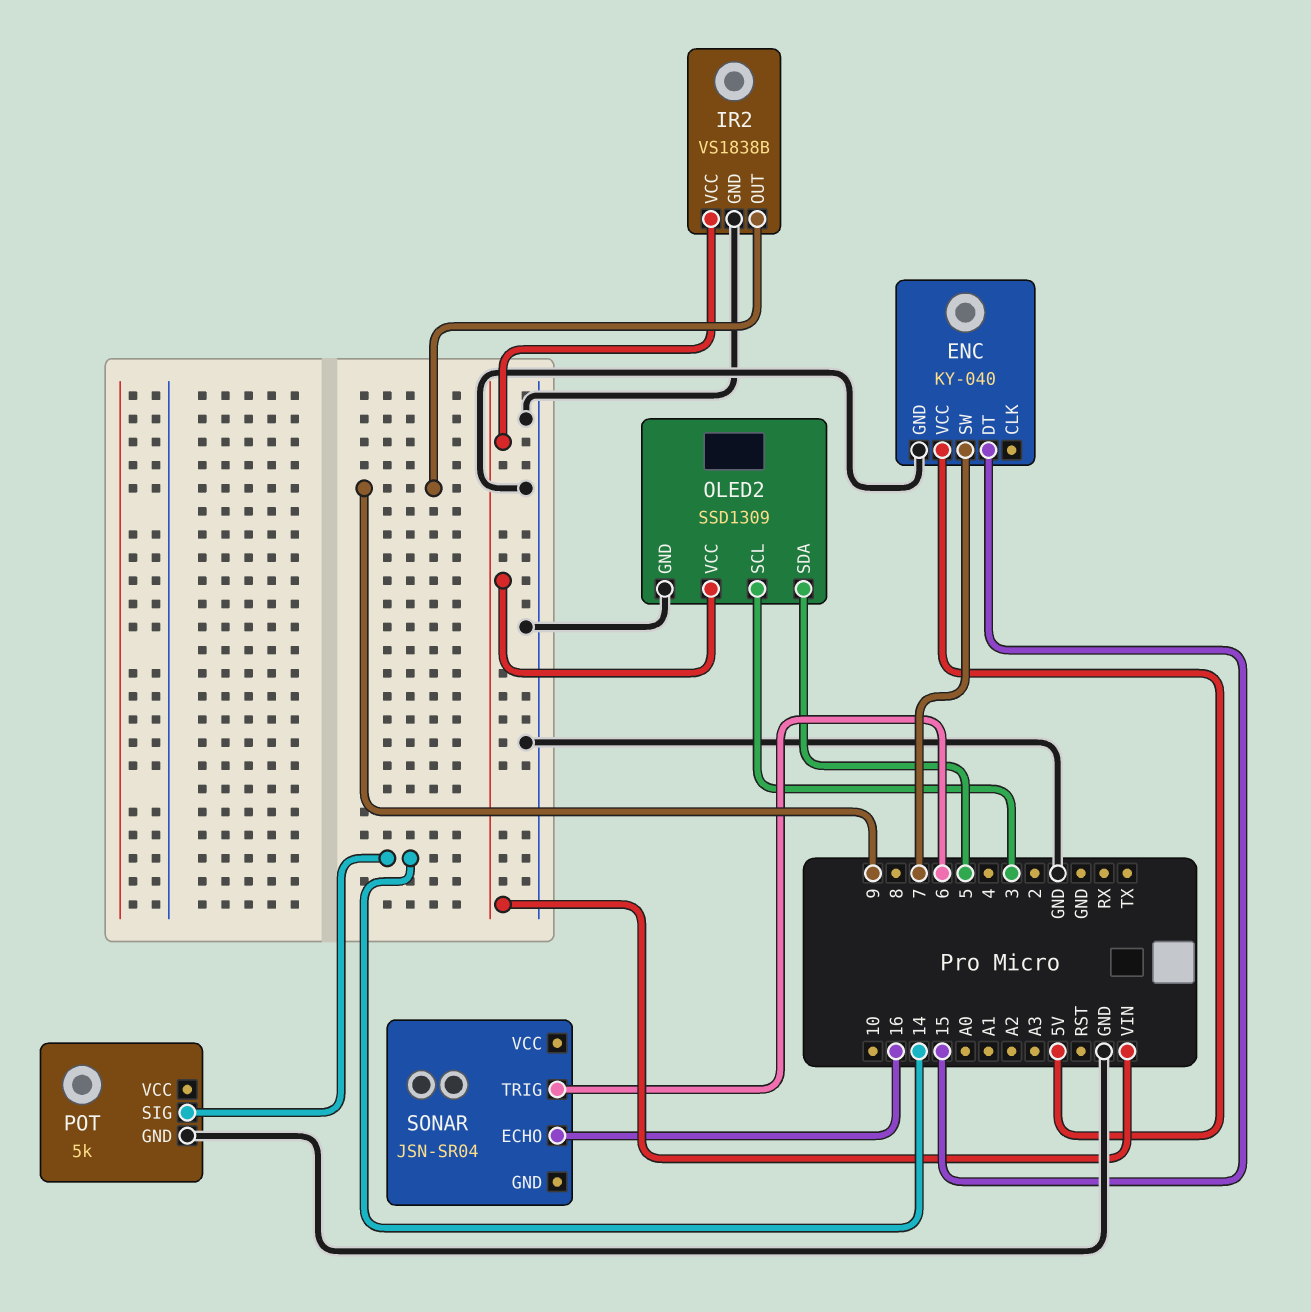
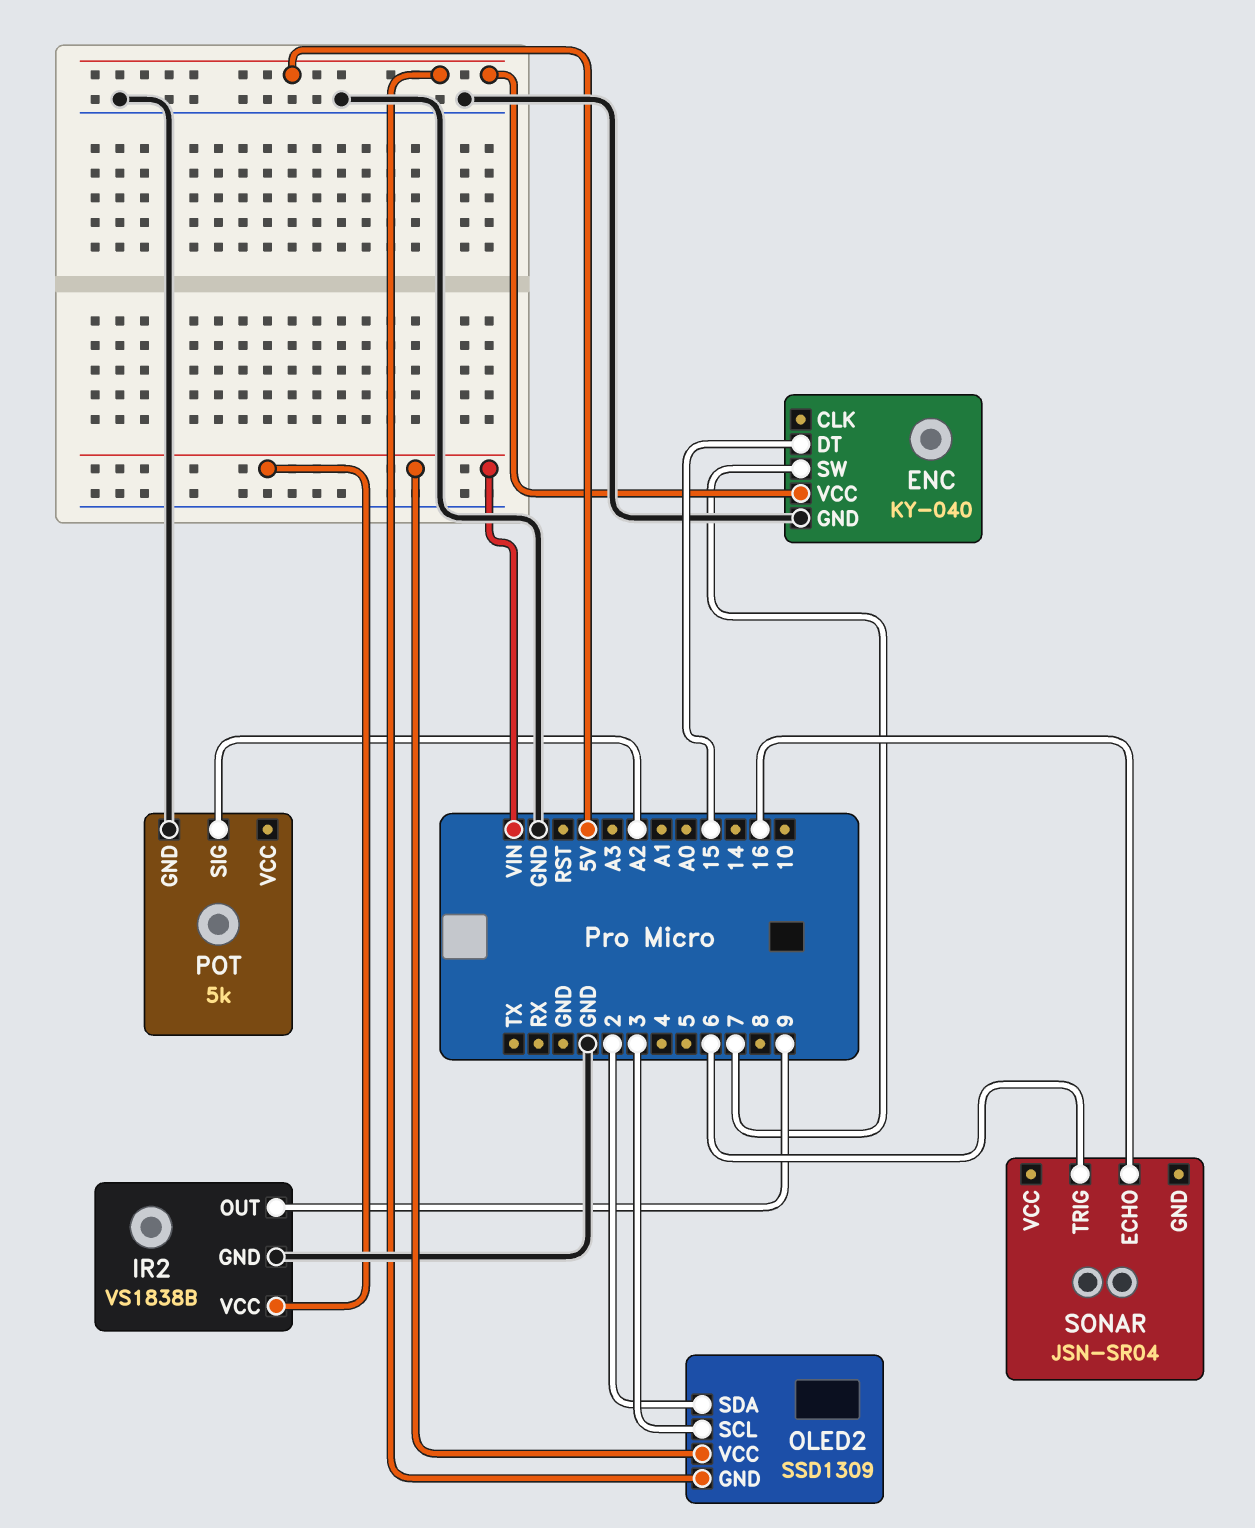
OLED2 pin GND: GND -> 5V
OLED2 pin SDA: 5 -> 2
POT pin SIG: 14 -> A2

